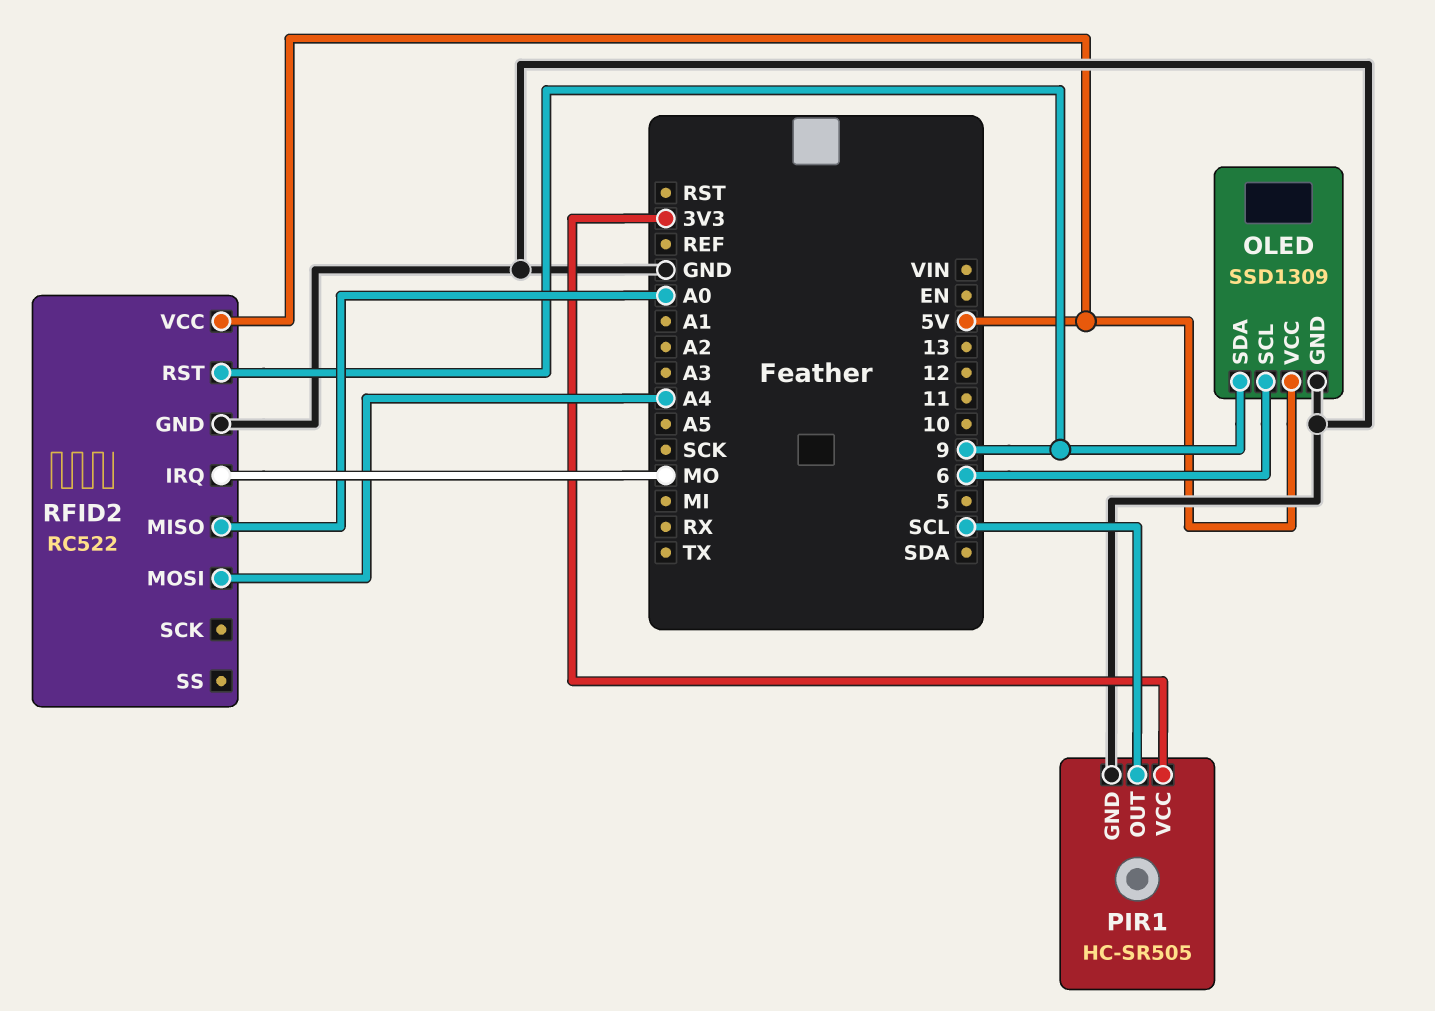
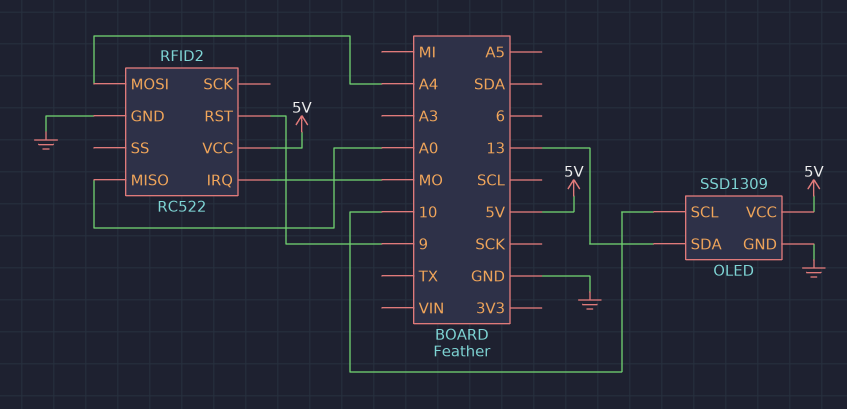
OLED pin SCL: 6 -> 10
OLED pin SDA: 9 -> 13
PIR1: HC-SR505 -> none
PIR1 pin GND: GND -> none
PIR1 pin OUT: SCL -> none
PIR1 pin VCC: 3V3 -> none

